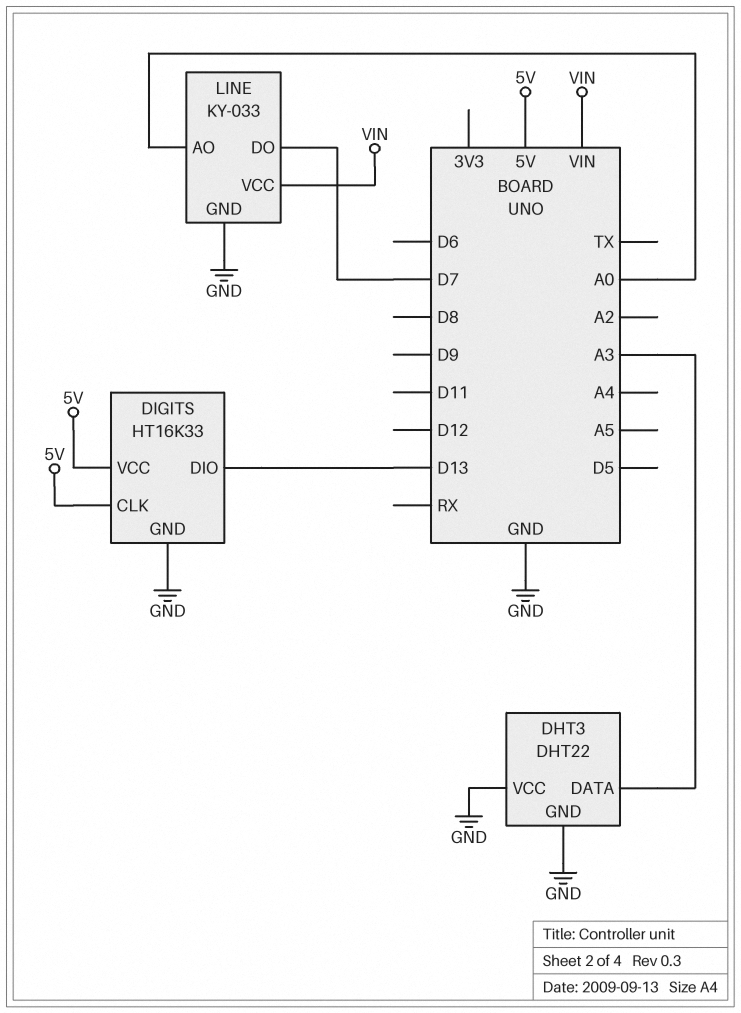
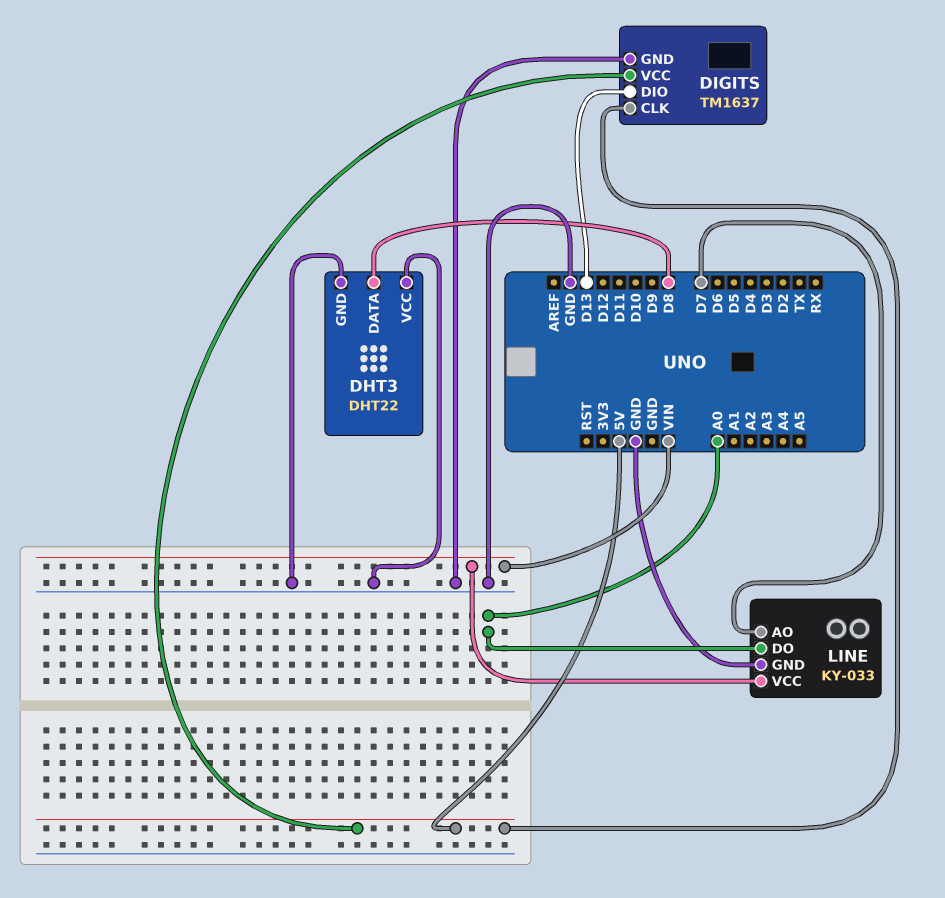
DHT3 pin DATA: A3 -> D8
DIGITS: HT16K33 -> TM1637
LINE pin AO: A0 -> D7
LINE pin DO: D7 -> A0

